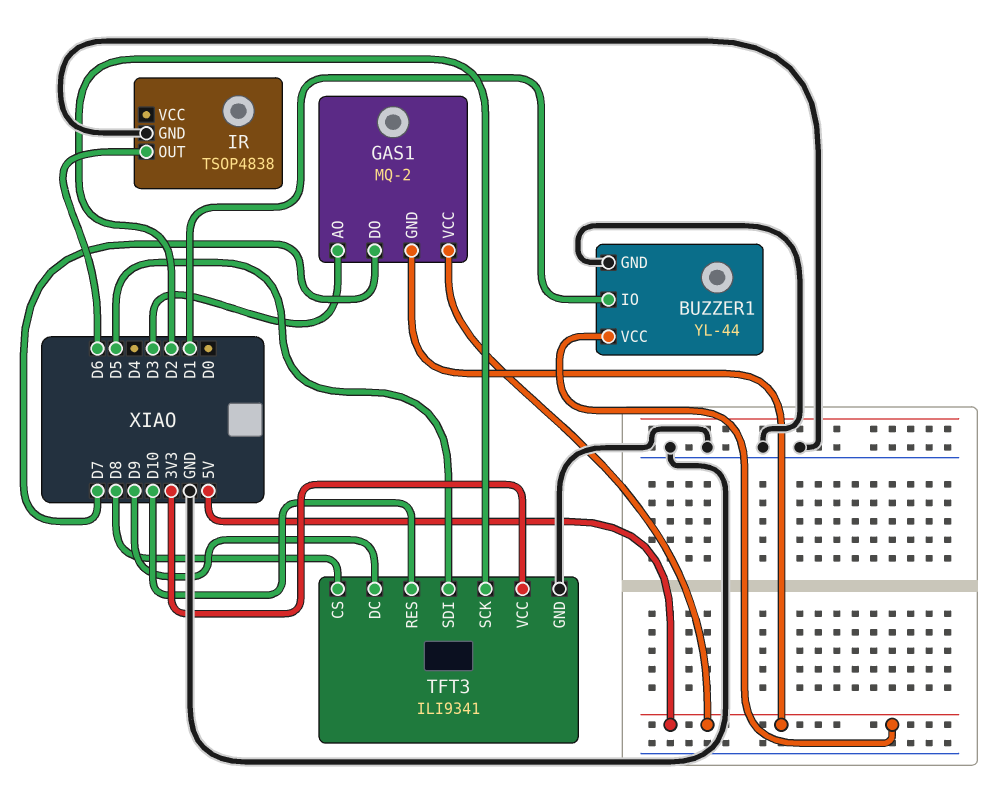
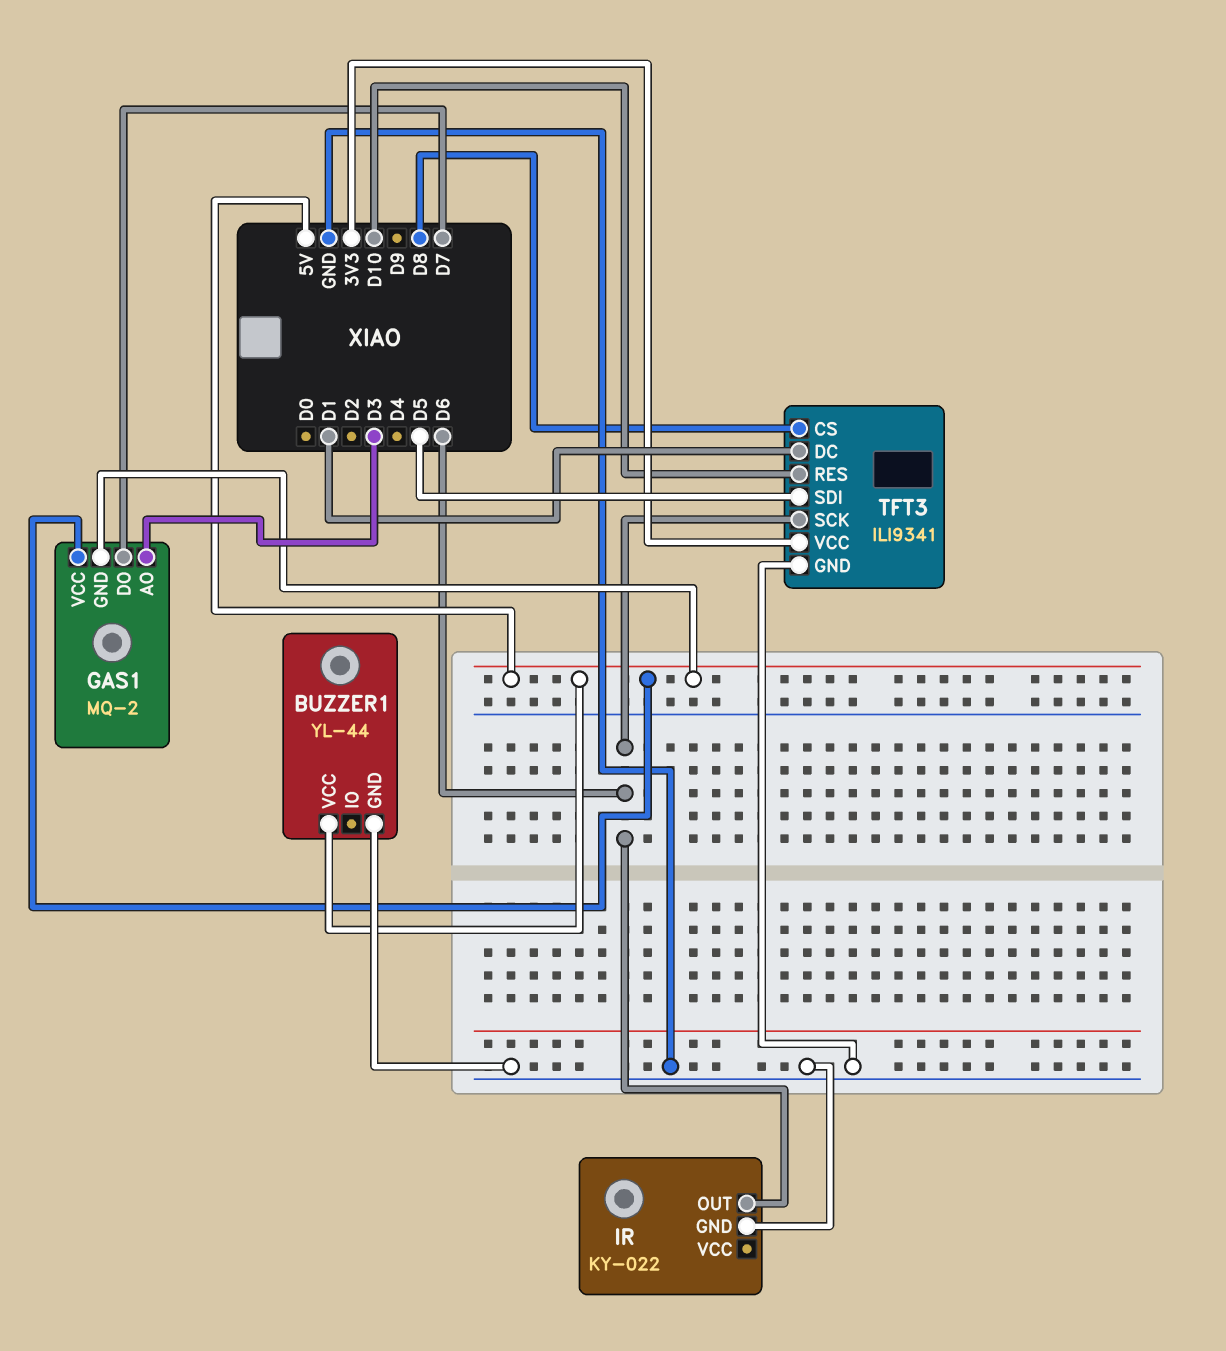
BUZZER1 pin IO: D1 -> none
IR: TSOP4838 -> KY-022
TFT3 pin DC: D9 -> D1
TFT3 pin SCK: D2 -> D6

